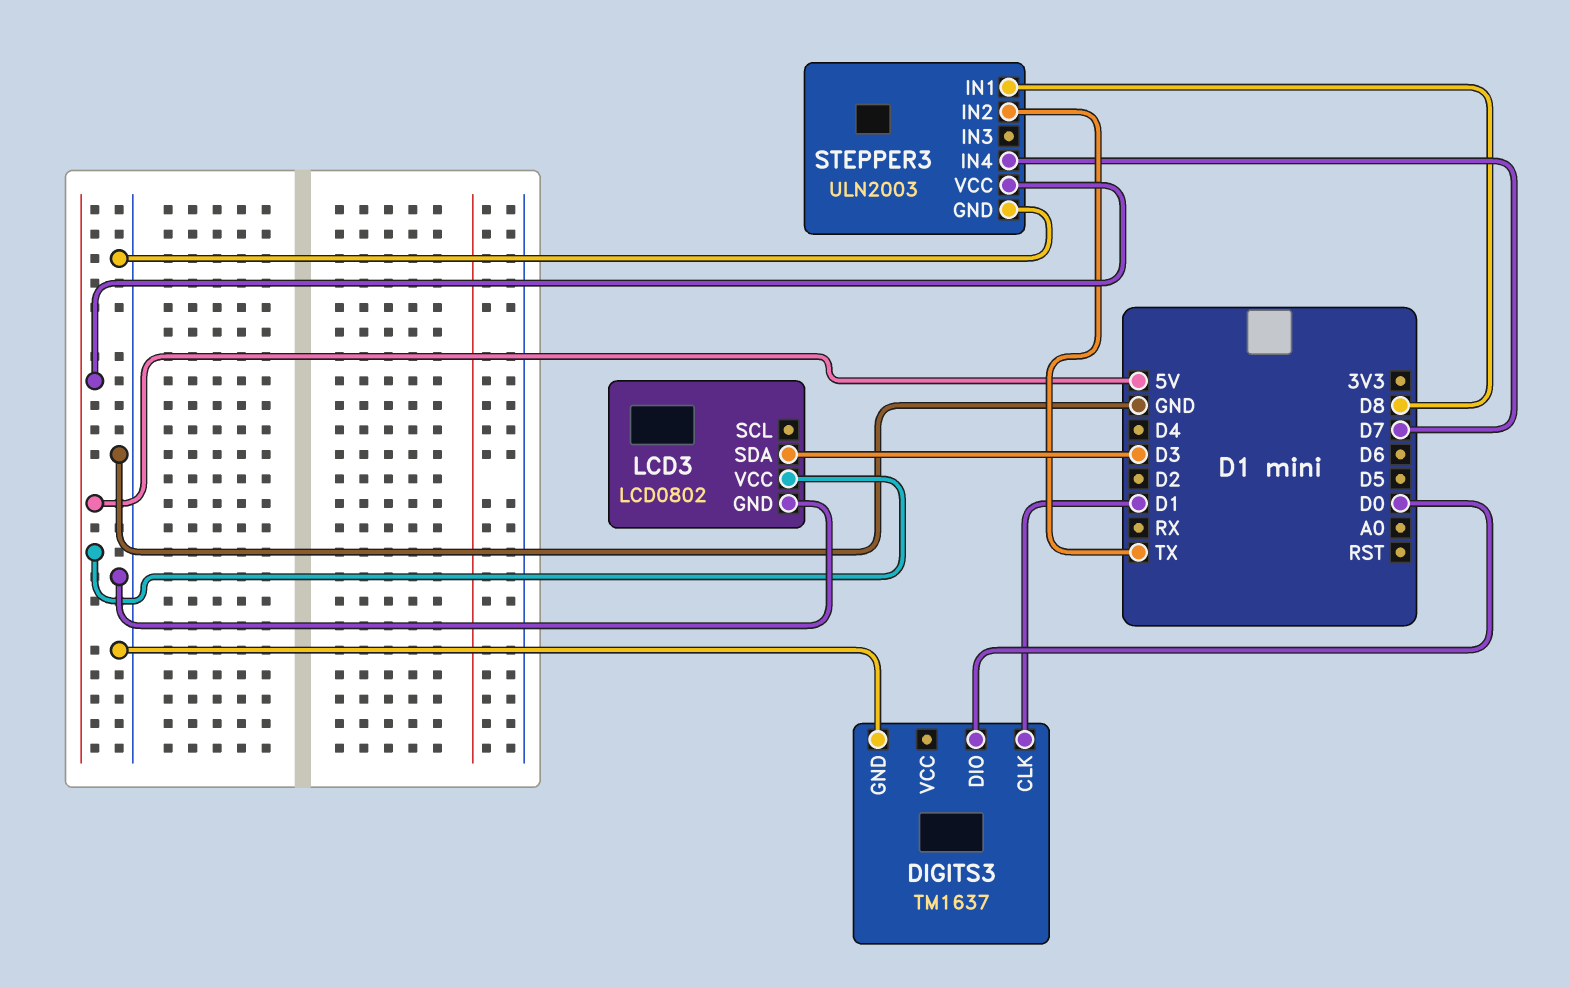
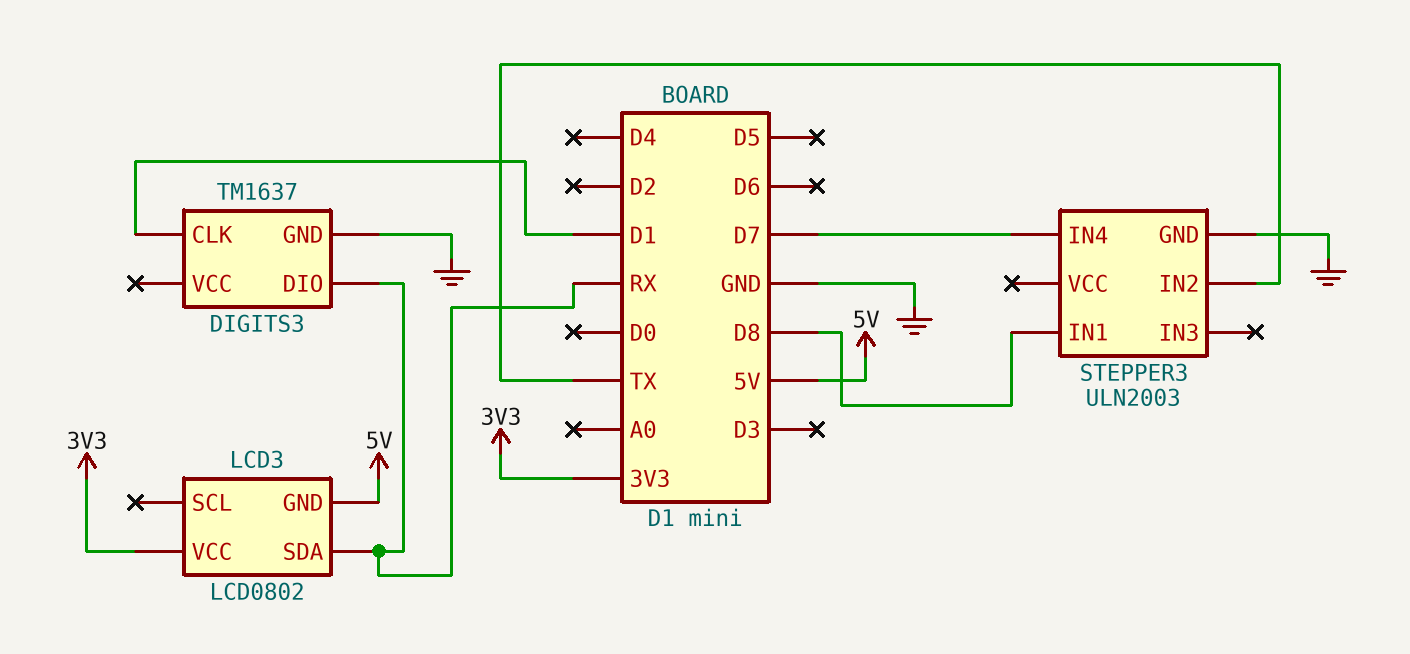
DIGITS3 pin DIO: D0 -> RX
LCD3 pin GND: GND -> 5V
LCD3 pin SDA: D3 -> RX
LCD3 pin VCC: 5V -> 3V3
STEPPER3 pin VCC: 5V -> none

